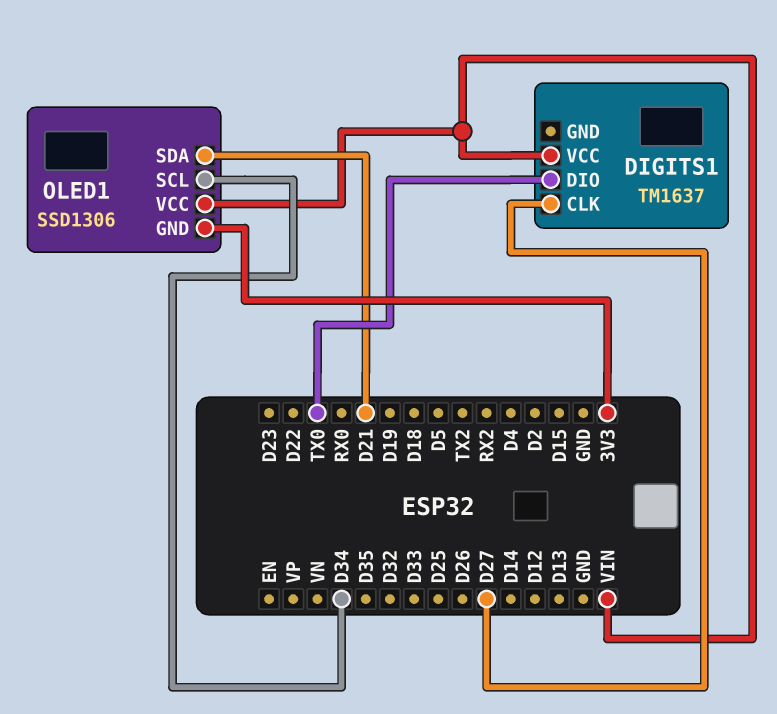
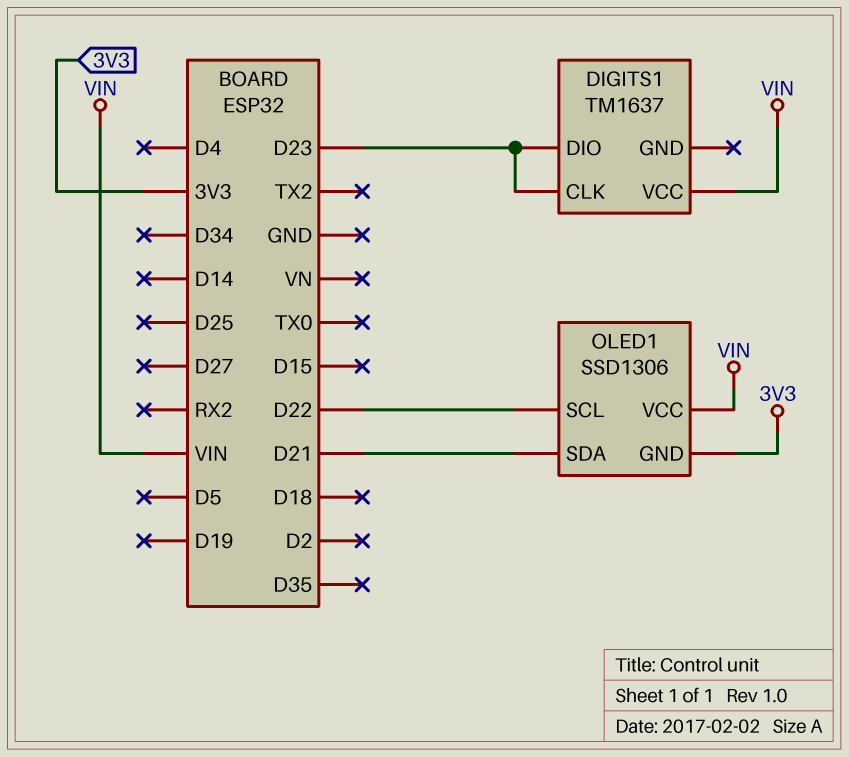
DIGITS1 pin CLK: D27 -> D23
DIGITS1 pin DIO: TX0 -> D23
OLED1 pin SCL: D34 -> D22

